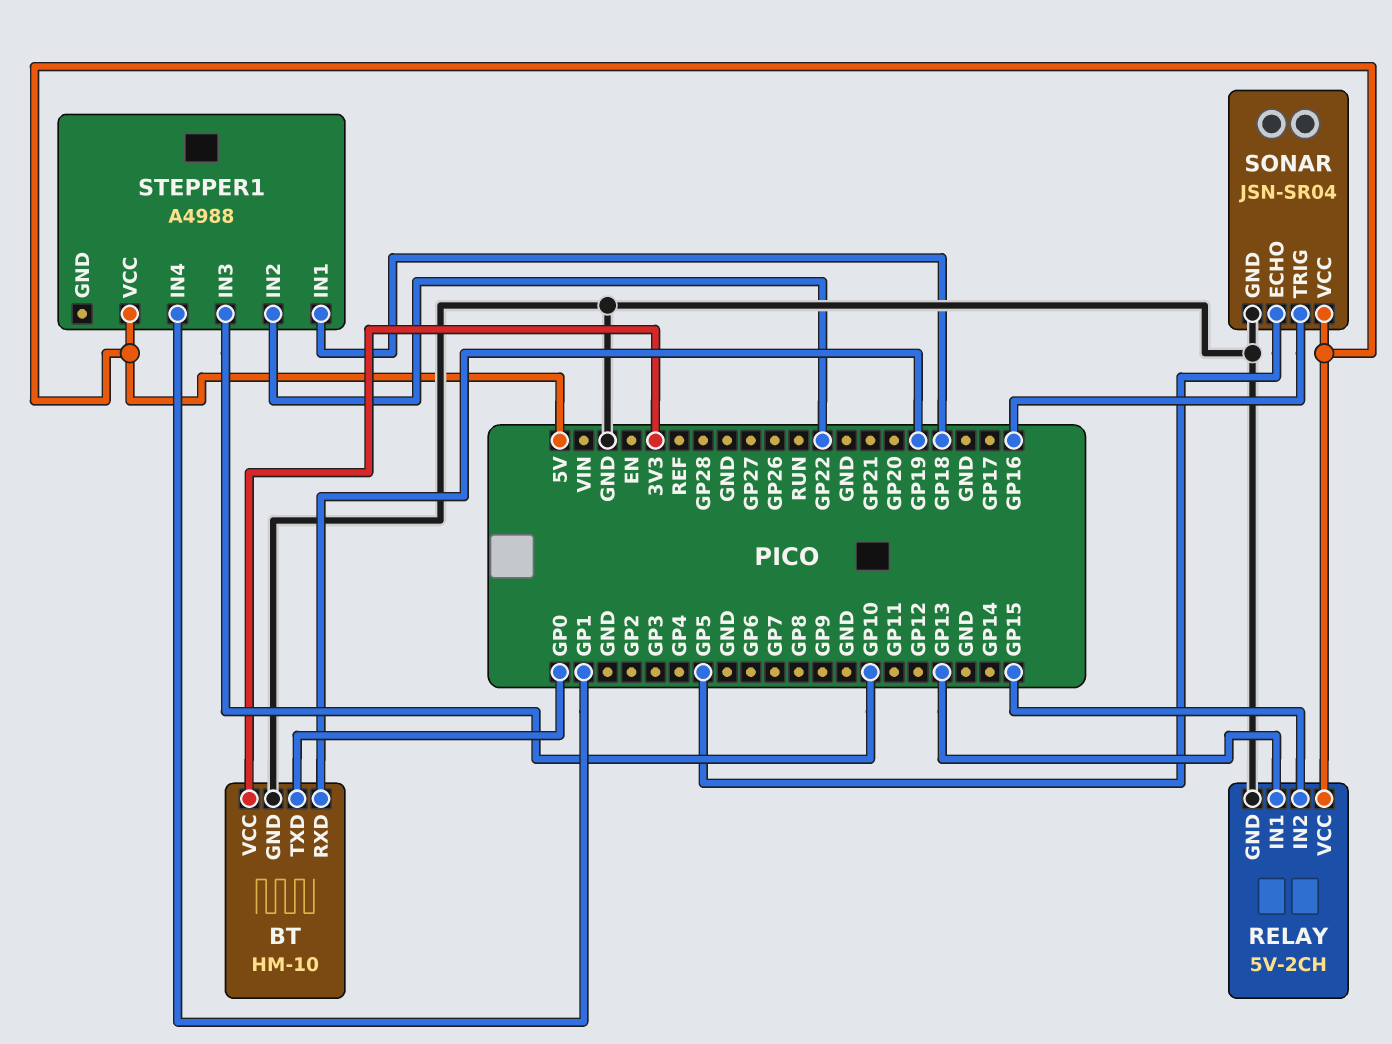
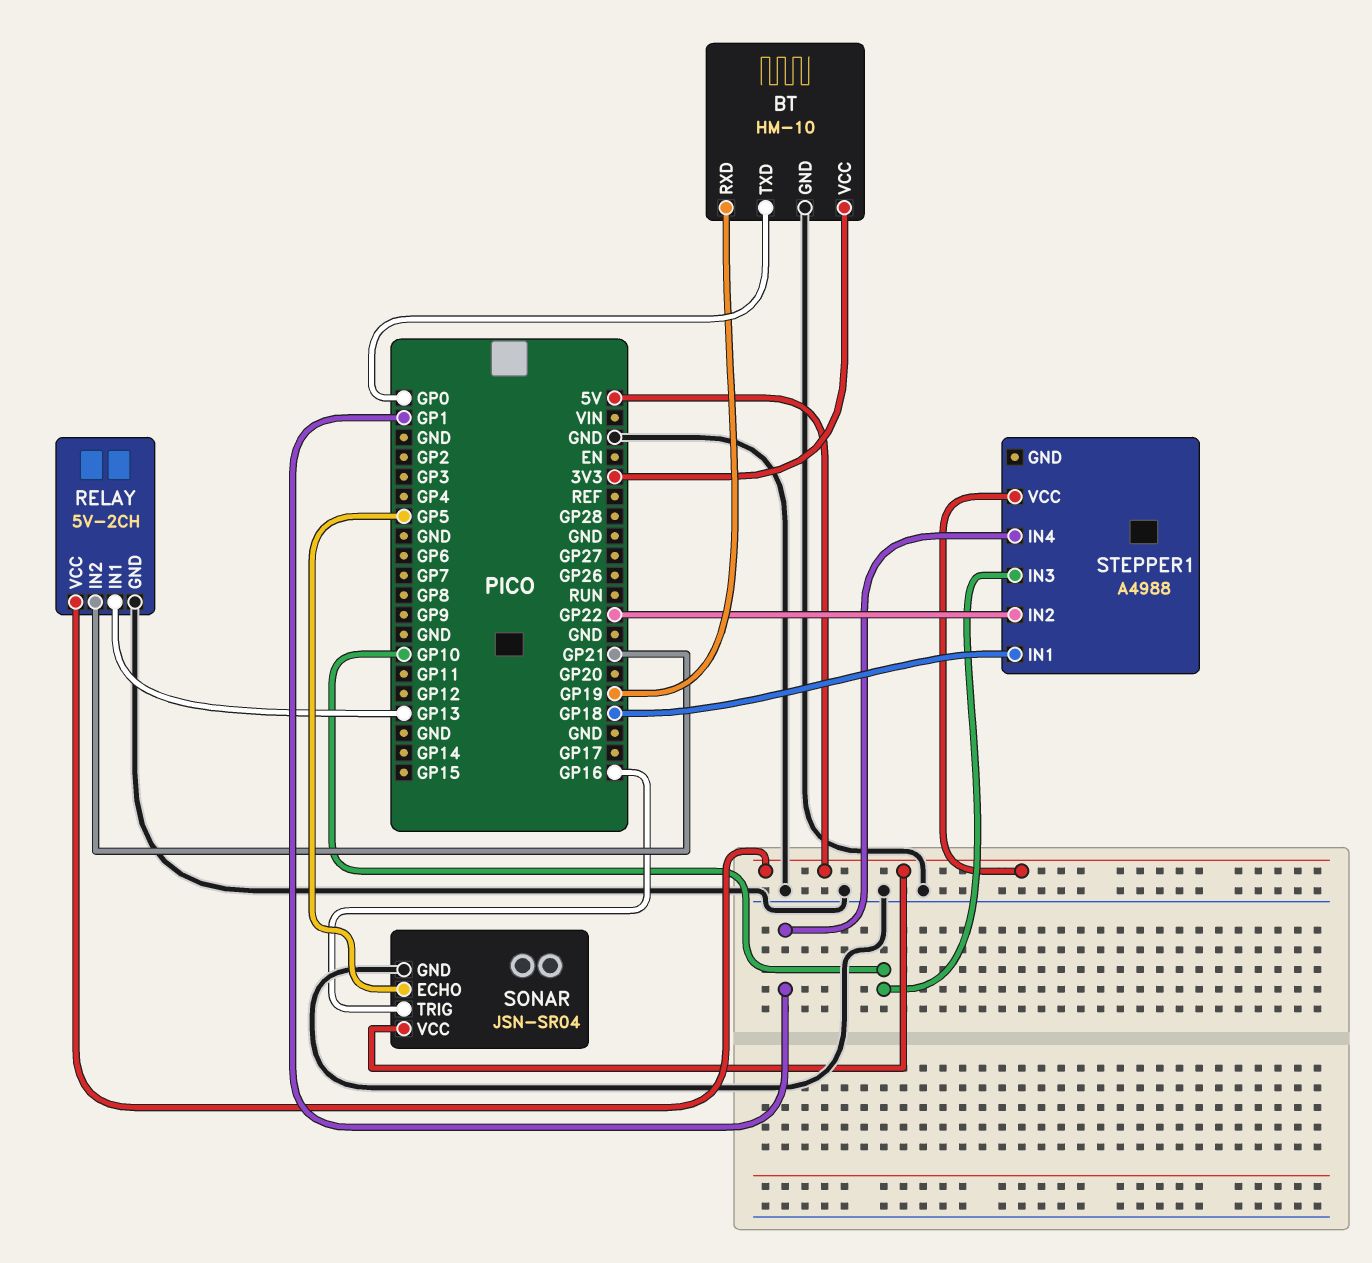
RELAY pin IN2: GP15 -> GP21

